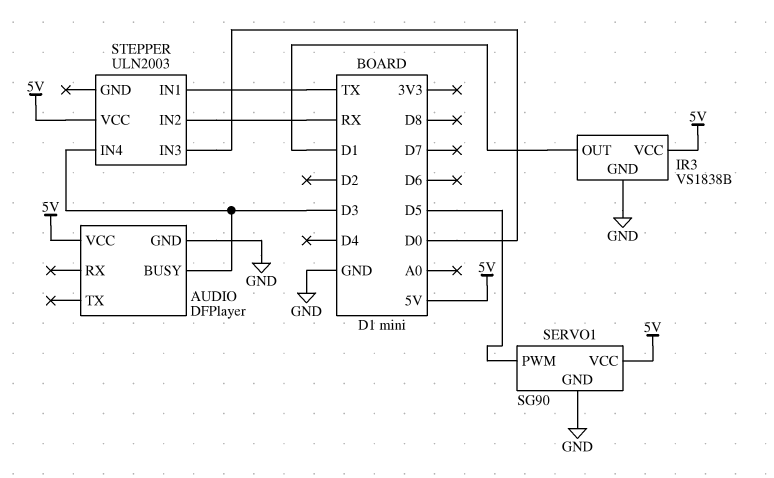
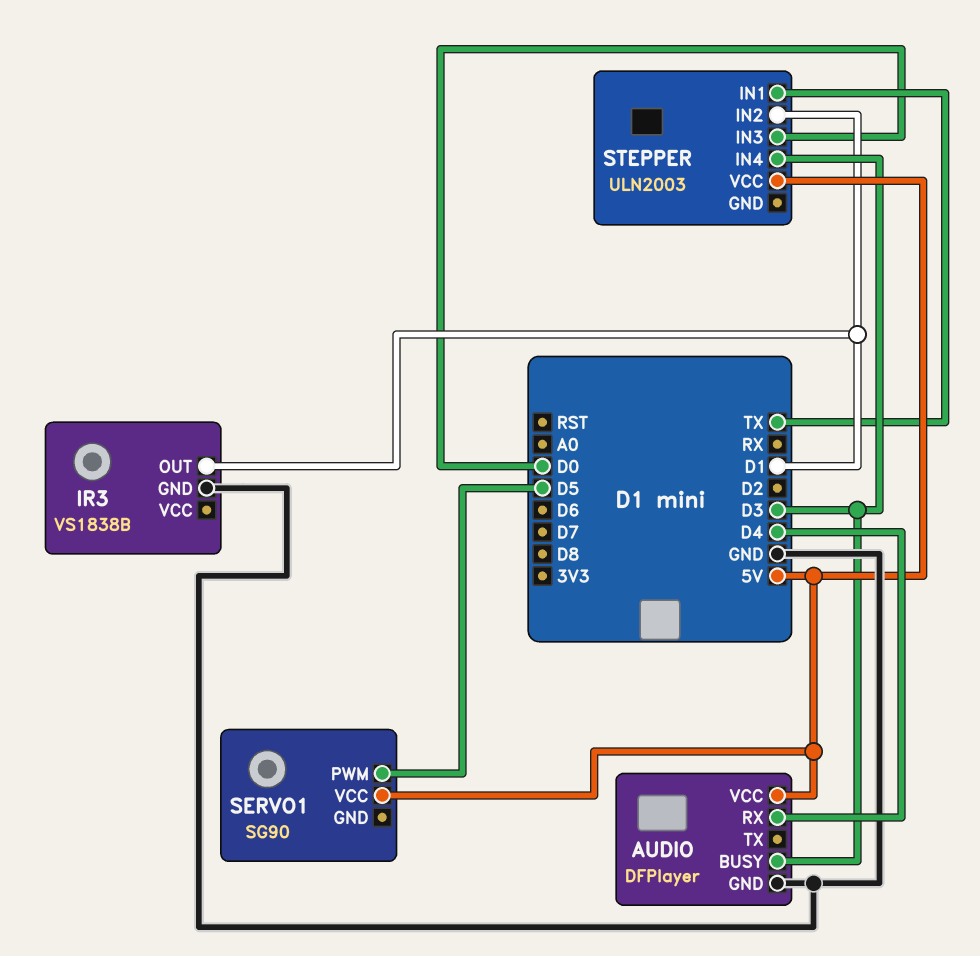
AUDIO pin RX: none -> D4
IR3 pin VCC: 5V -> none
SERVO1 pin GND: GND -> none
STEPPER pin IN2: RX -> D1

